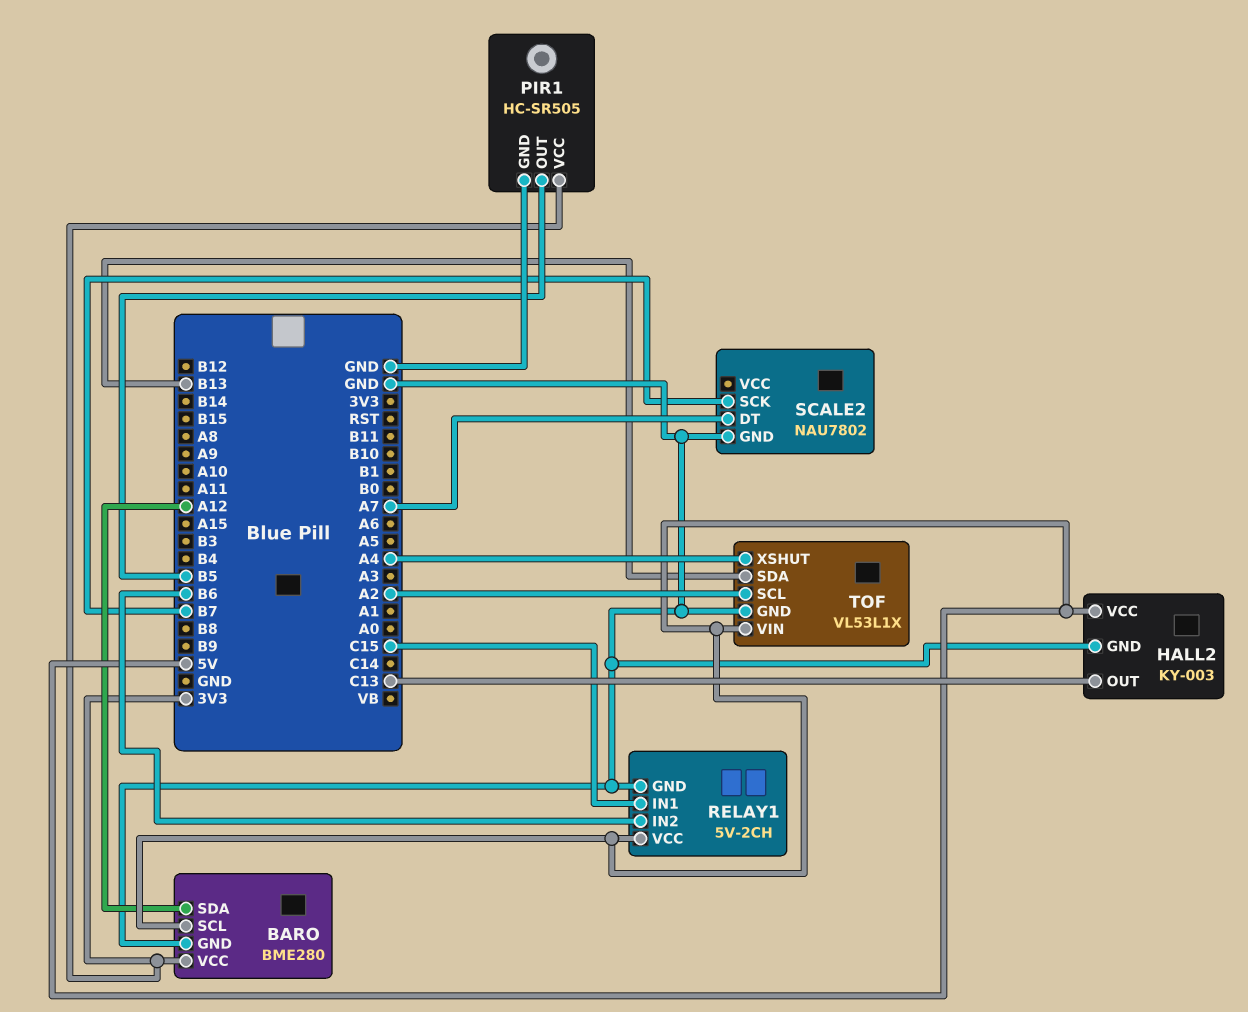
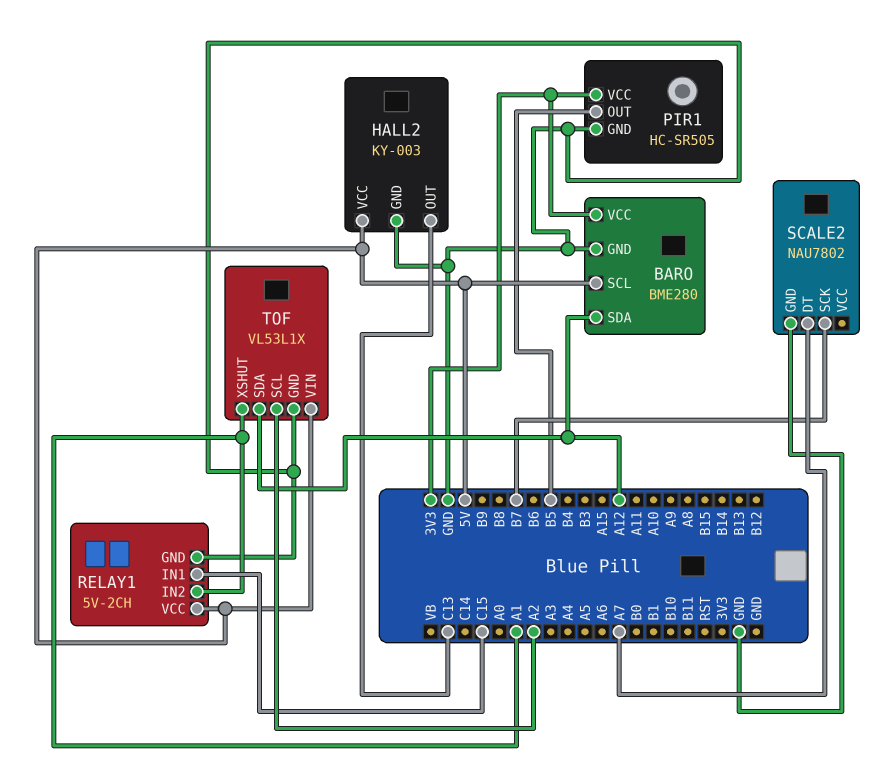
RELAY1 pin IN2: B6 -> A1
TOF pin SDA: B13 -> A12
TOF pin XSHUT: A4 -> A1

